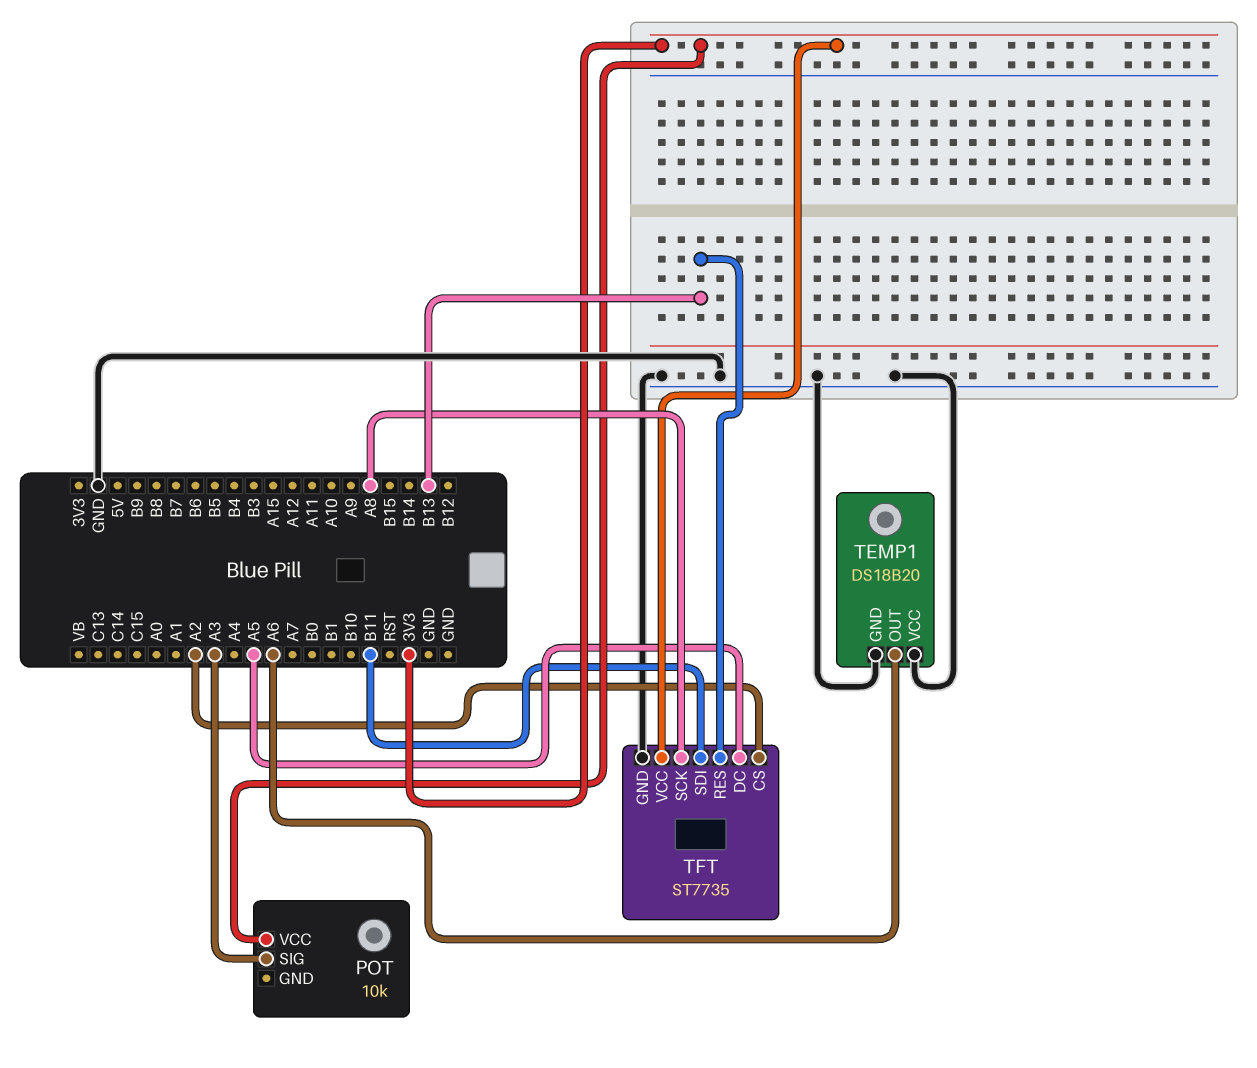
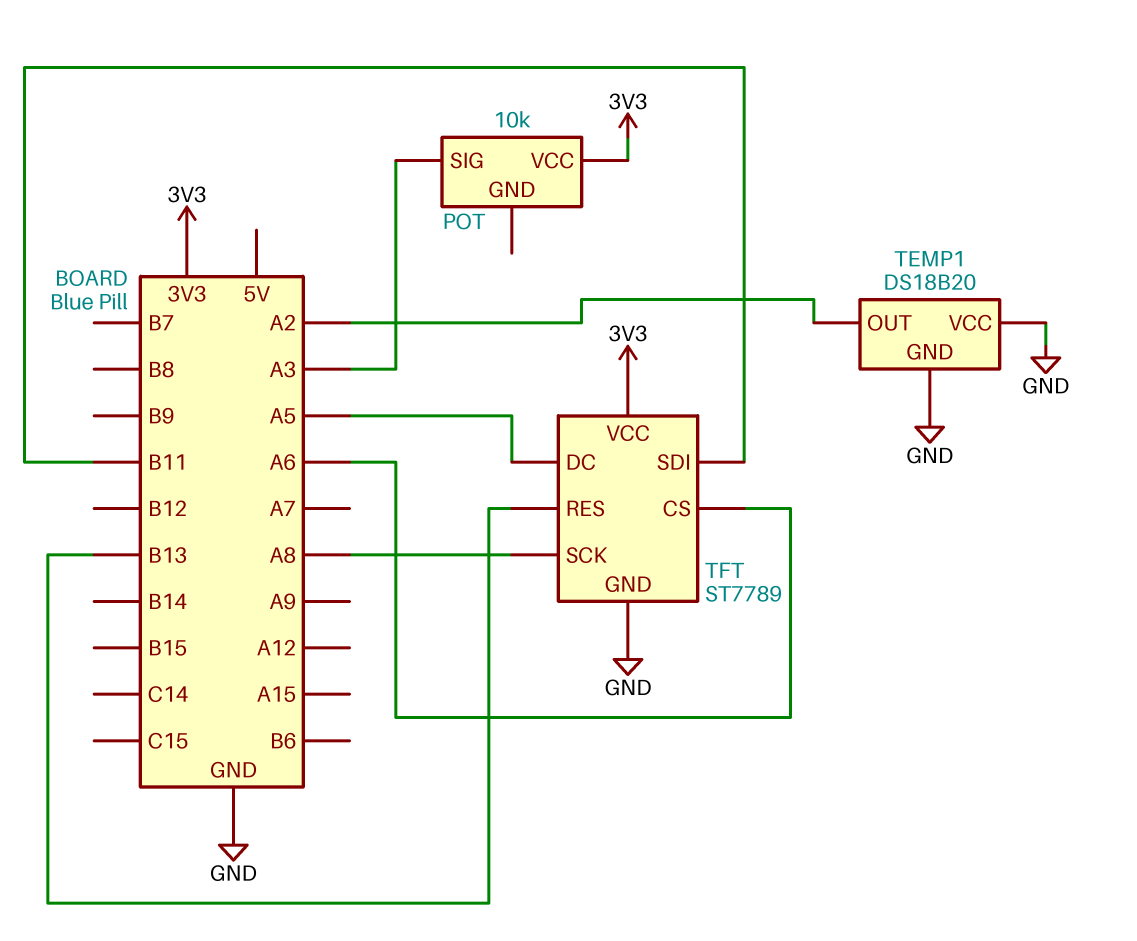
TEMP1 pin OUT: A6 -> A2
TFT: ST7735 -> ST7789
TFT pin CS: A2 -> A6

